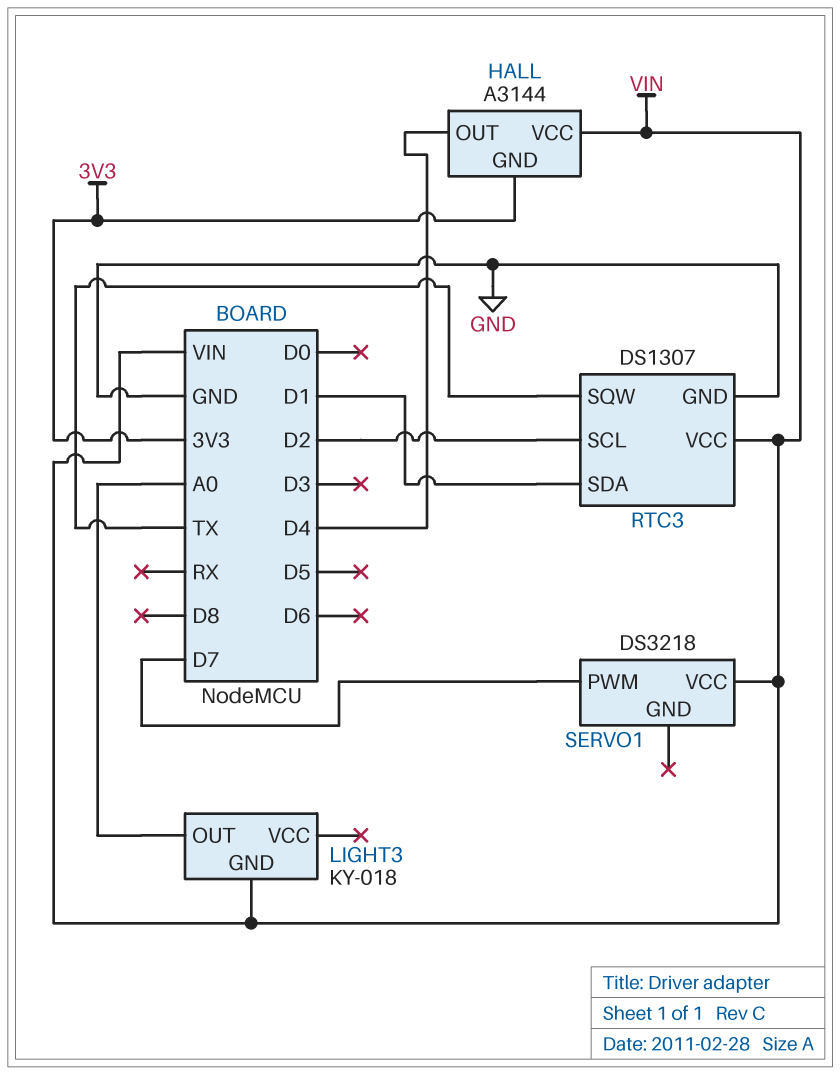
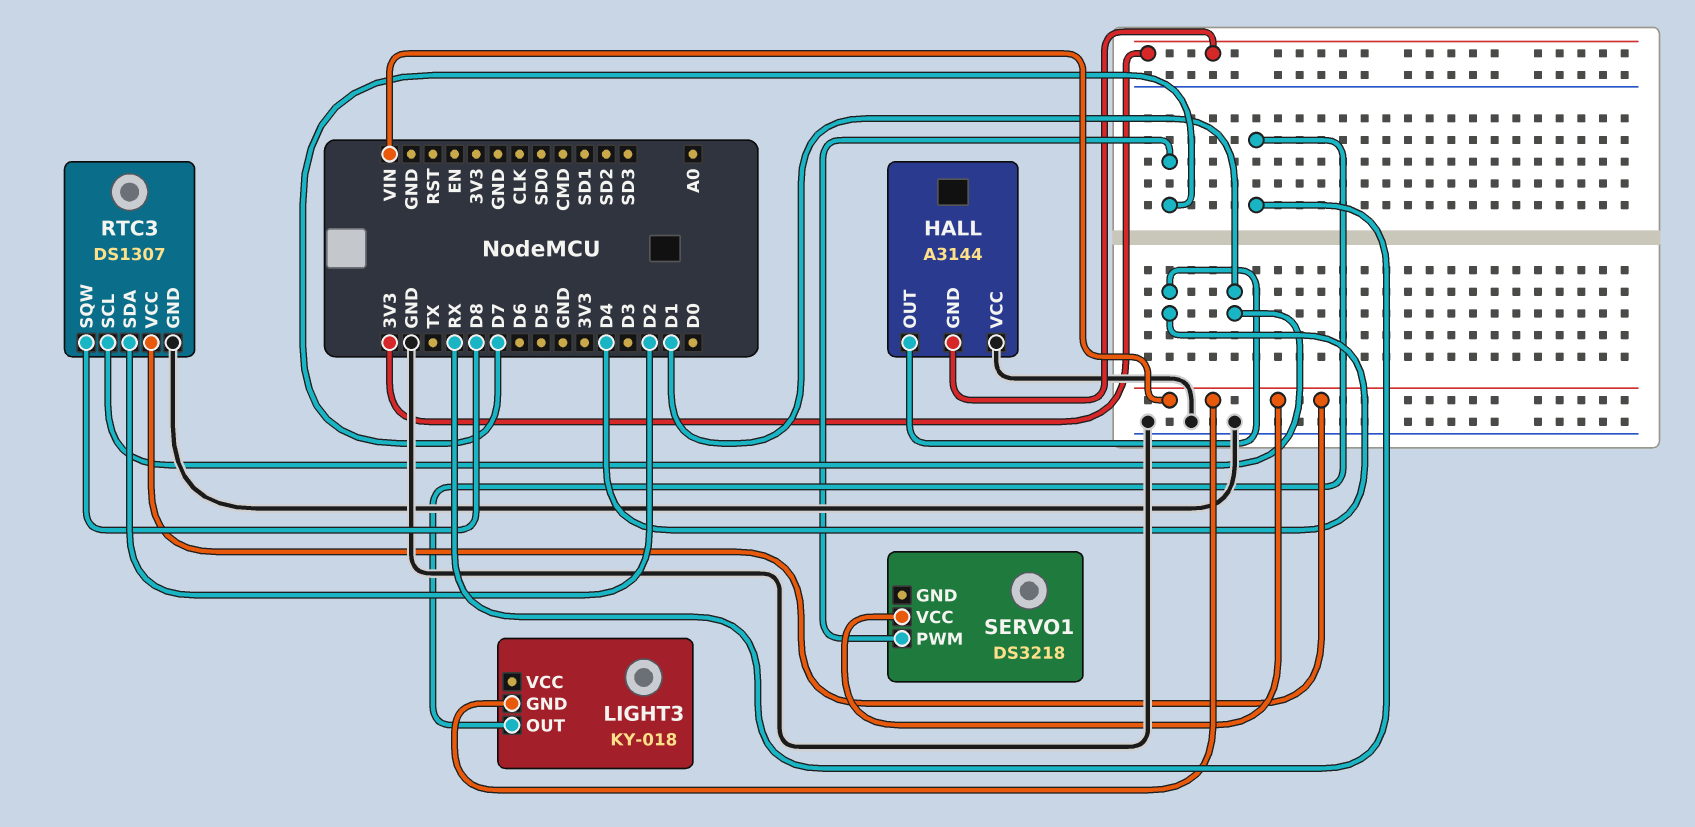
HALL pin VCC: VIN -> GND
LIGHT3 pin OUT: A0 -> RX
RTC3 pin SCL: D2 -> D1
RTC3 pin SDA: D1 -> D2
RTC3 pin SQW: TX -> D8

